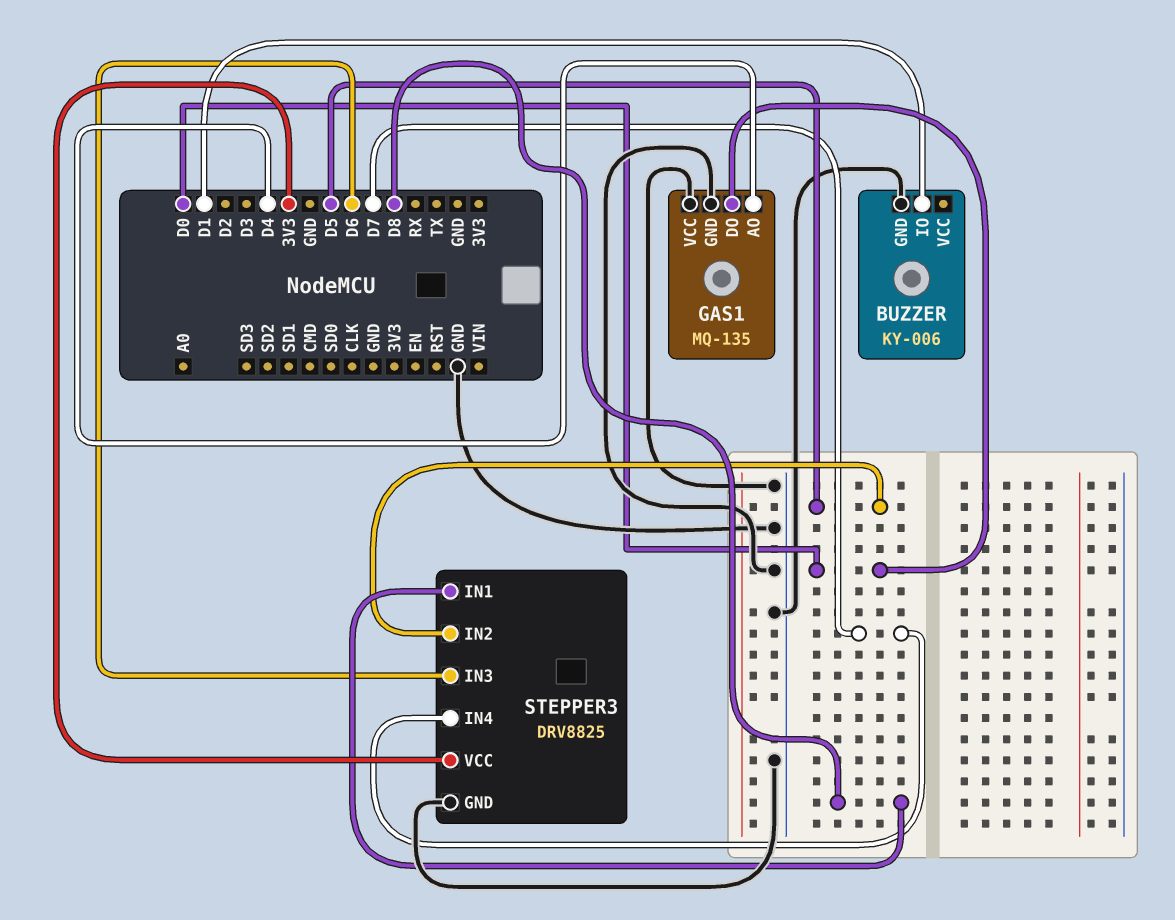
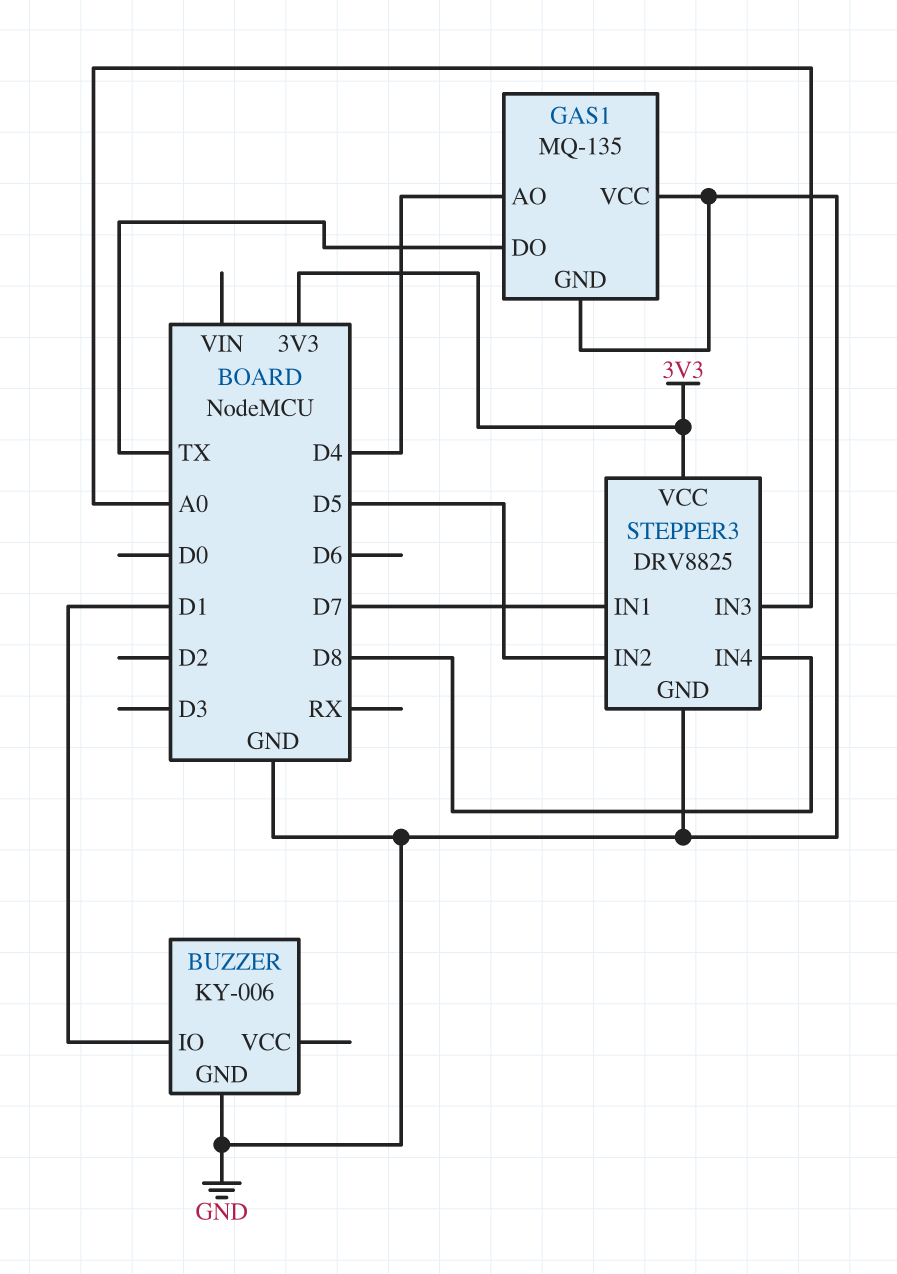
GAS1 pin DO: D0 -> TX
STEPPER3 pin IN1: D8 -> D7
STEPPER3 pin IN3: D6 -> A0
STEPPER3 pin IN4: D7 -> D8

